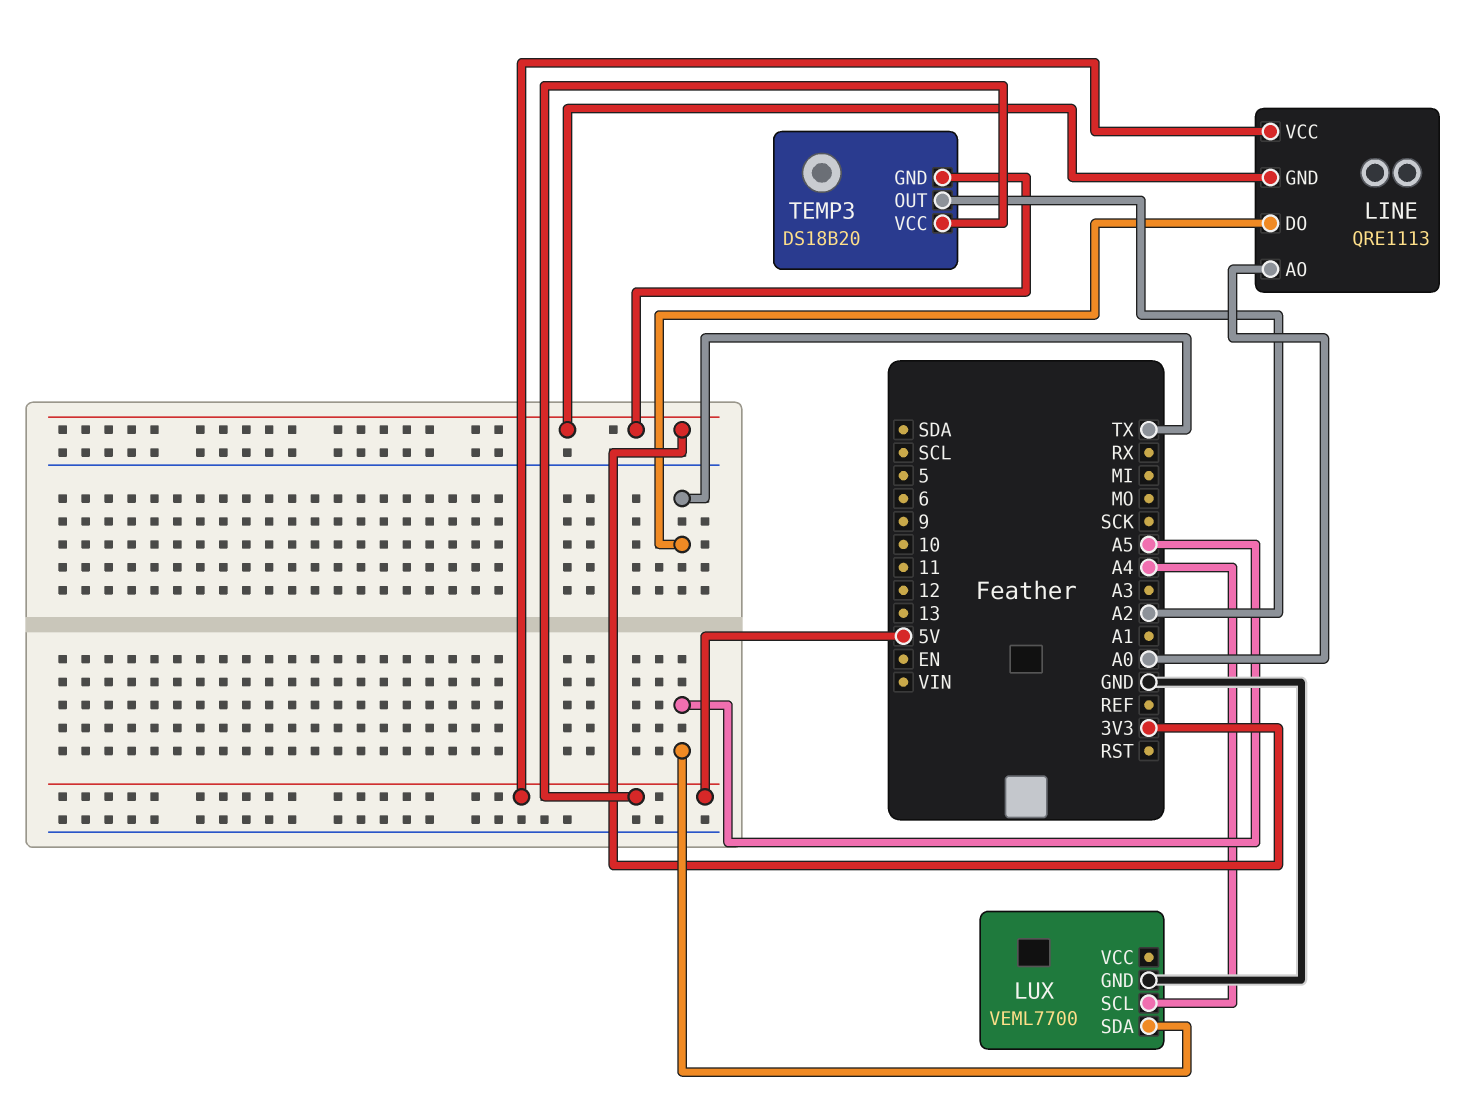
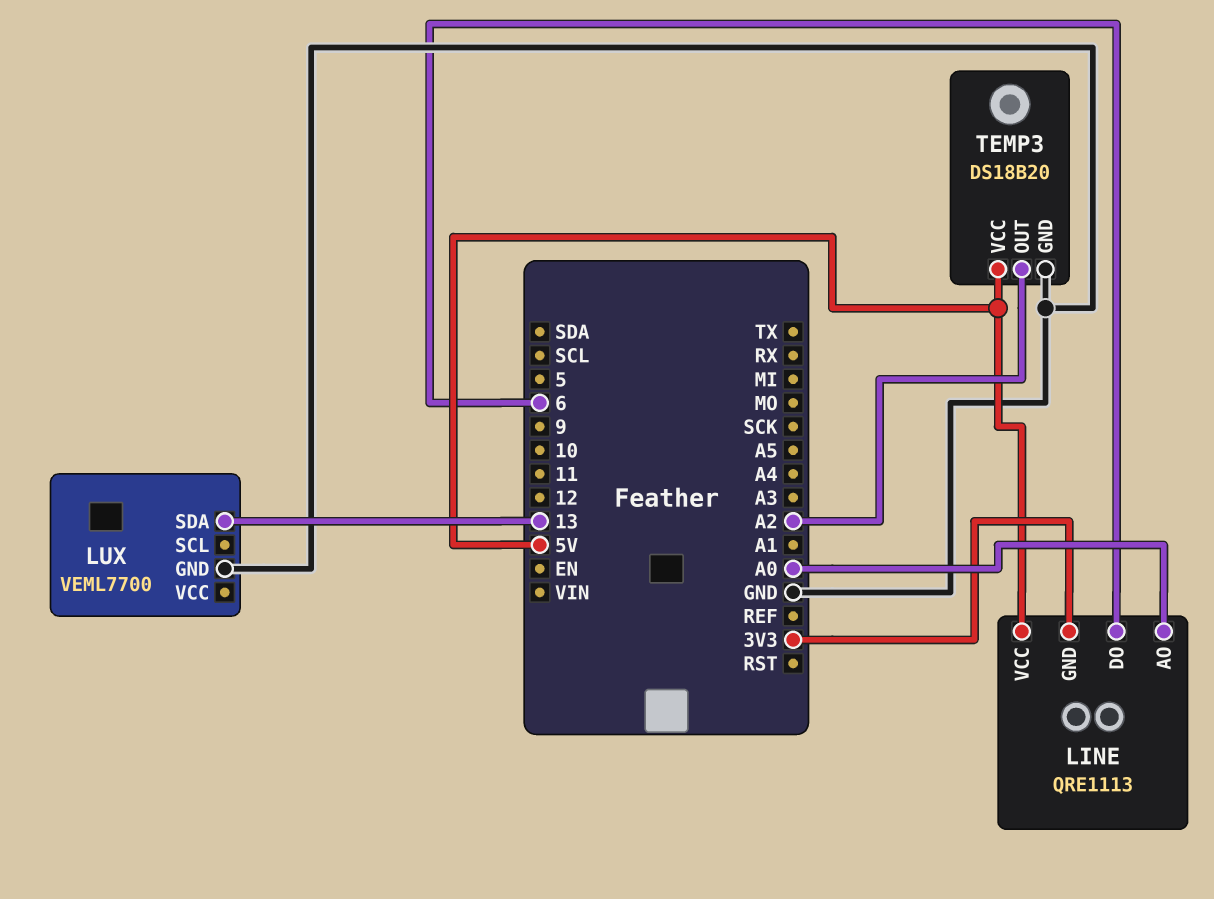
LINE pin DO: TX -> 6
LUX pin SCL: A4 -> none
LUX pin SDA: A5 -> 13
TEMP3 pin GND: 3V3 -> GND

